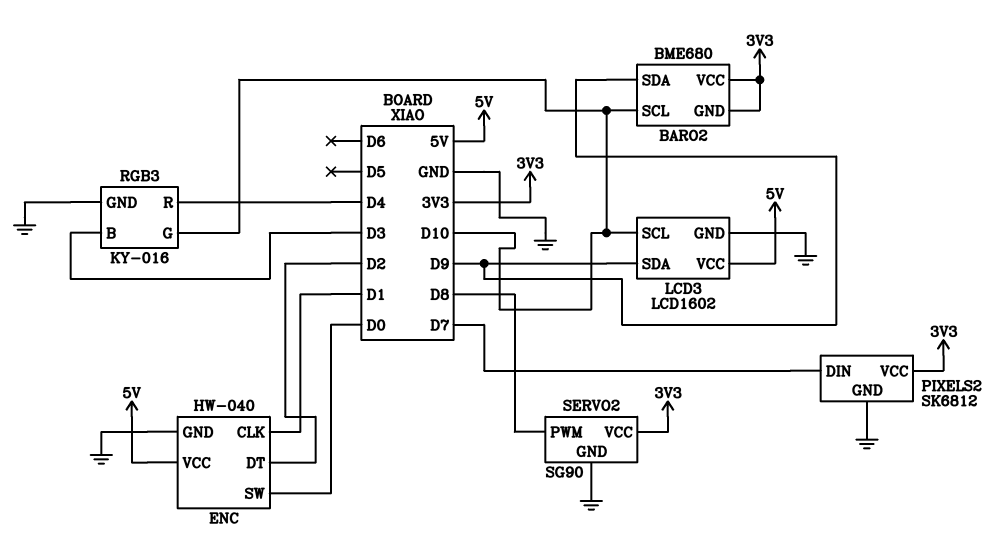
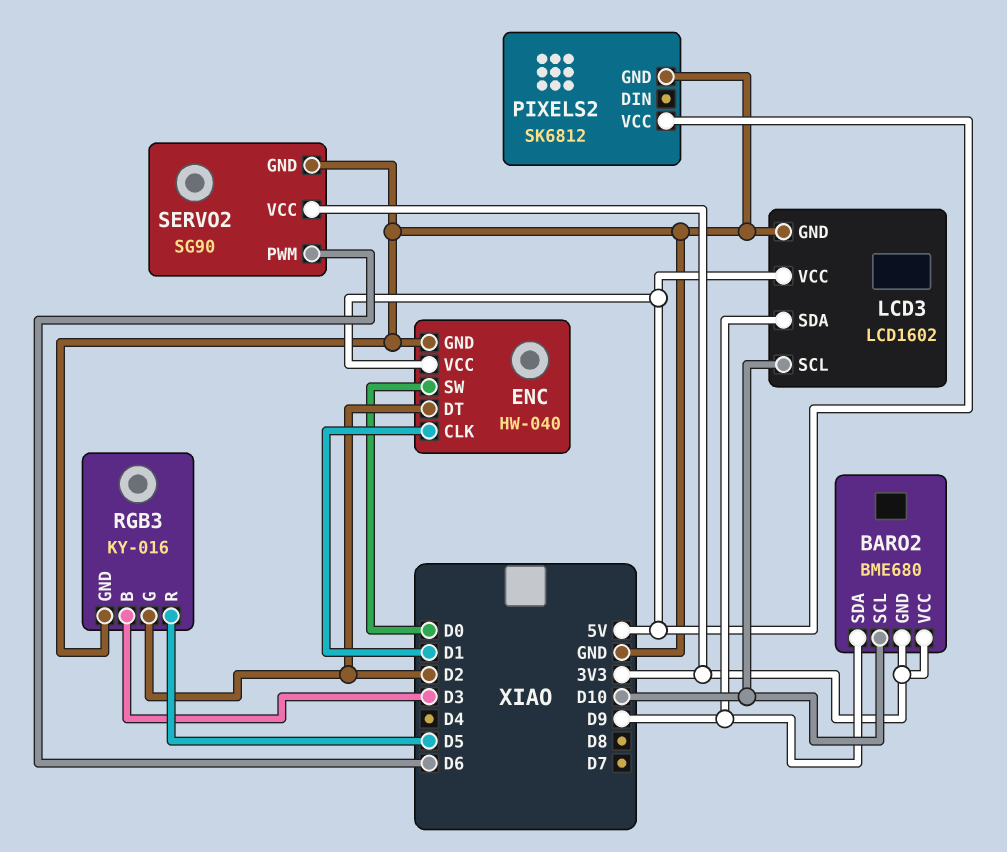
PIXELS2 pin DIN: D7 -> none
PIXELS2 pin VCC: 3V3 -> 5V
RGB3 pin G: D10 -> D2
RGB3 pin R: D4 -> D5
SERVO2 pin PWM: D8 -> D6

